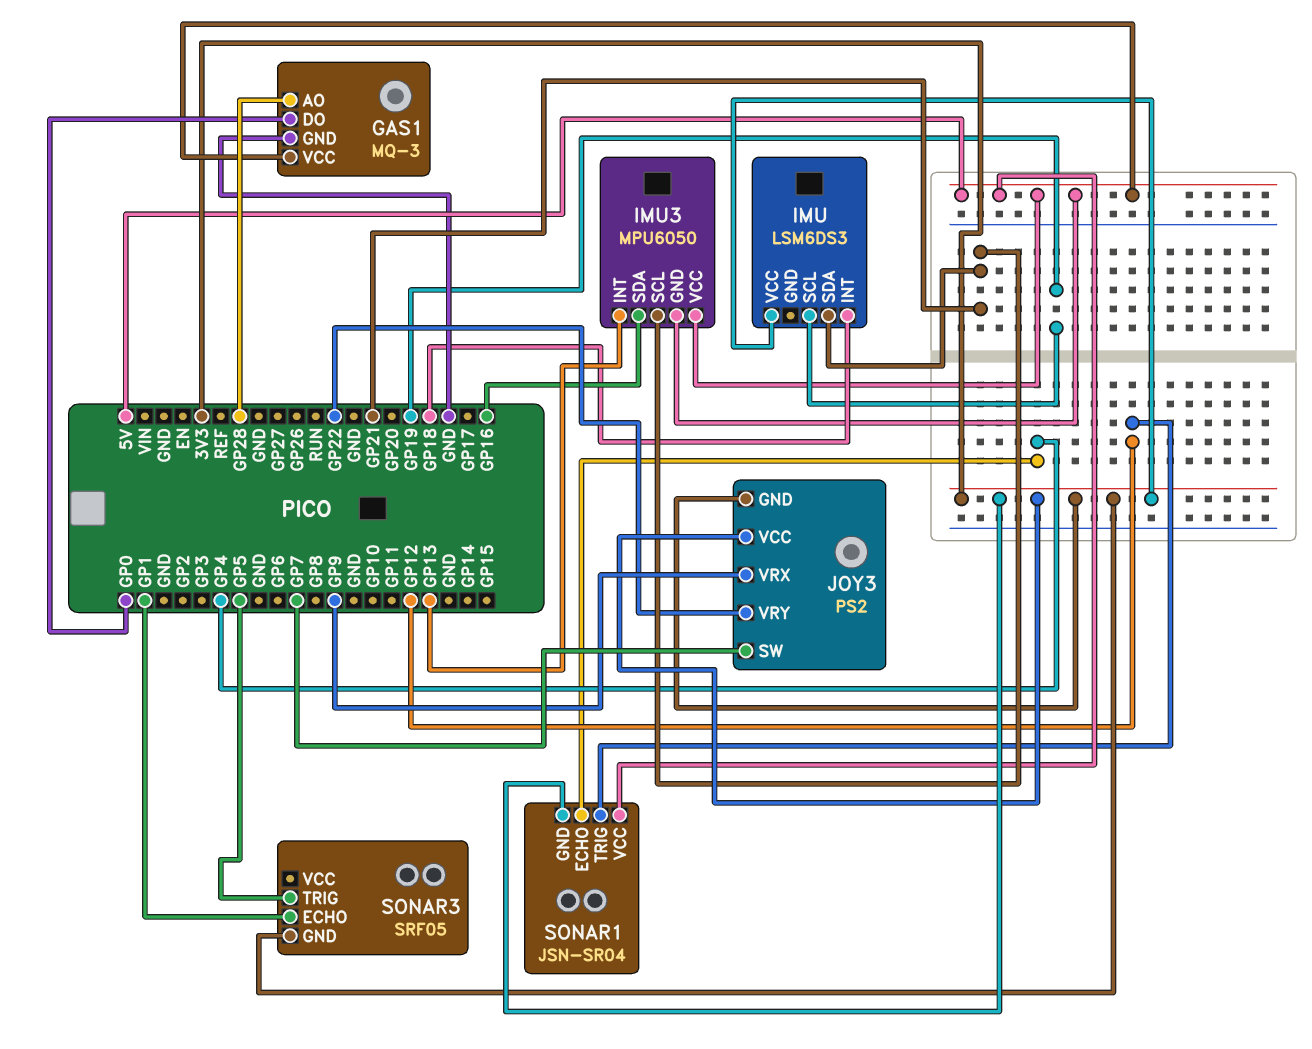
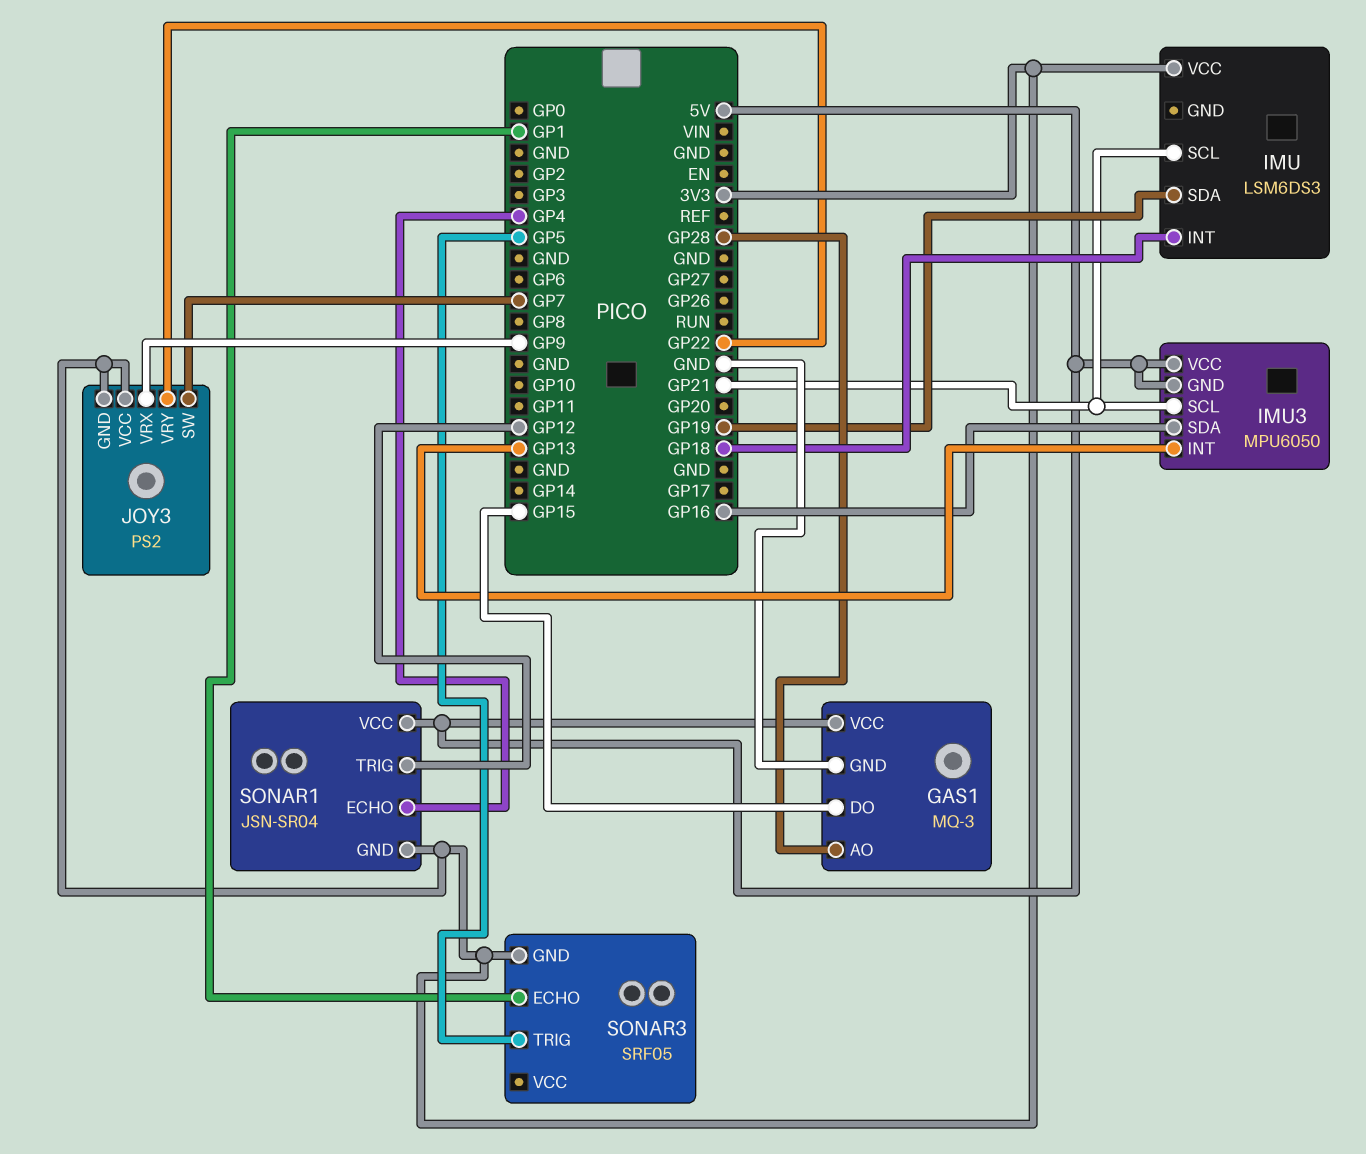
GAS1 pin DO: GP0 -> GP15
IMU pin SCL: GP19 -> GP21
IMU pin SDA: GP21 -> GP19

